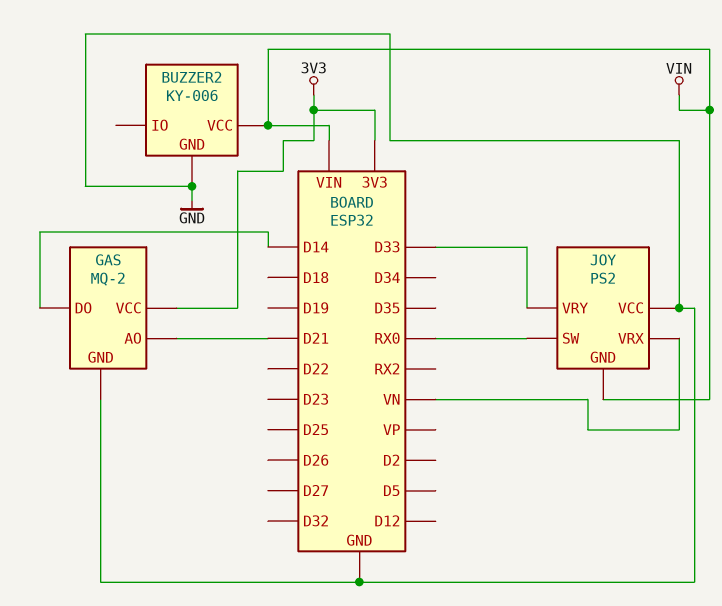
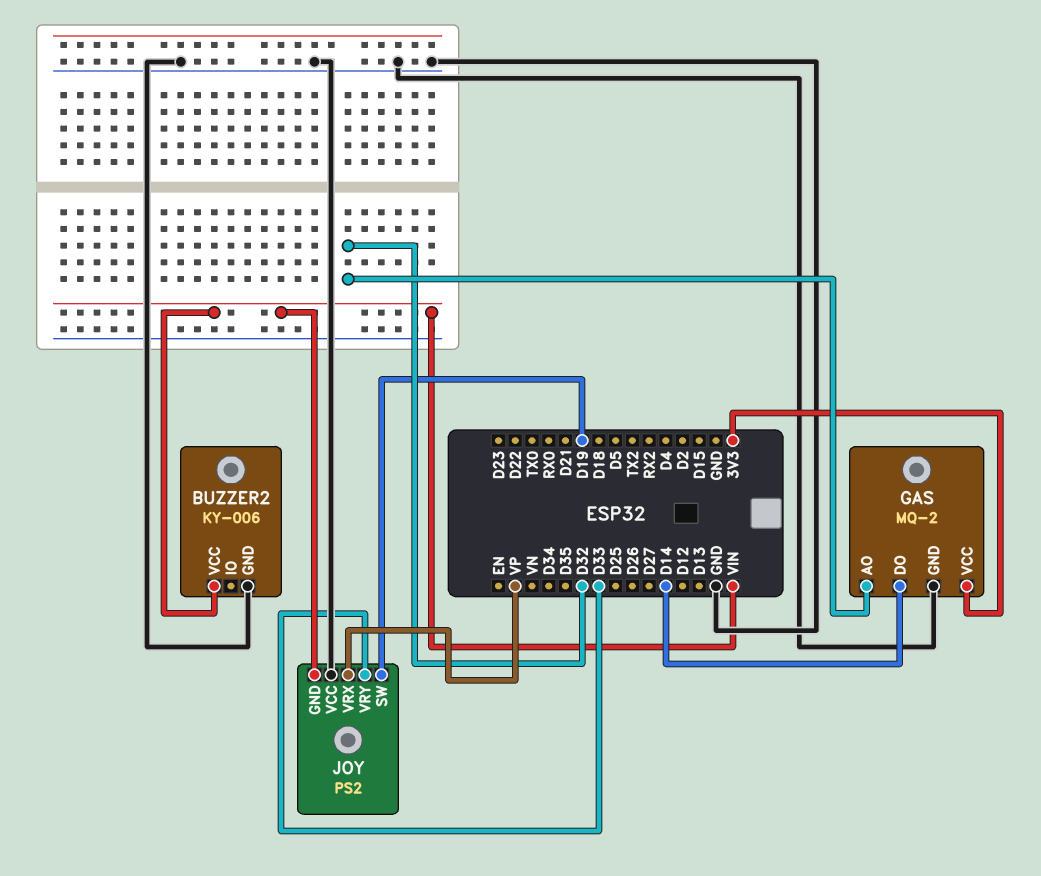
GAS pin AO: D21 -> D32
JOY pin SW: RX0 -> D19
JOY pin VRX: VN -> VP

